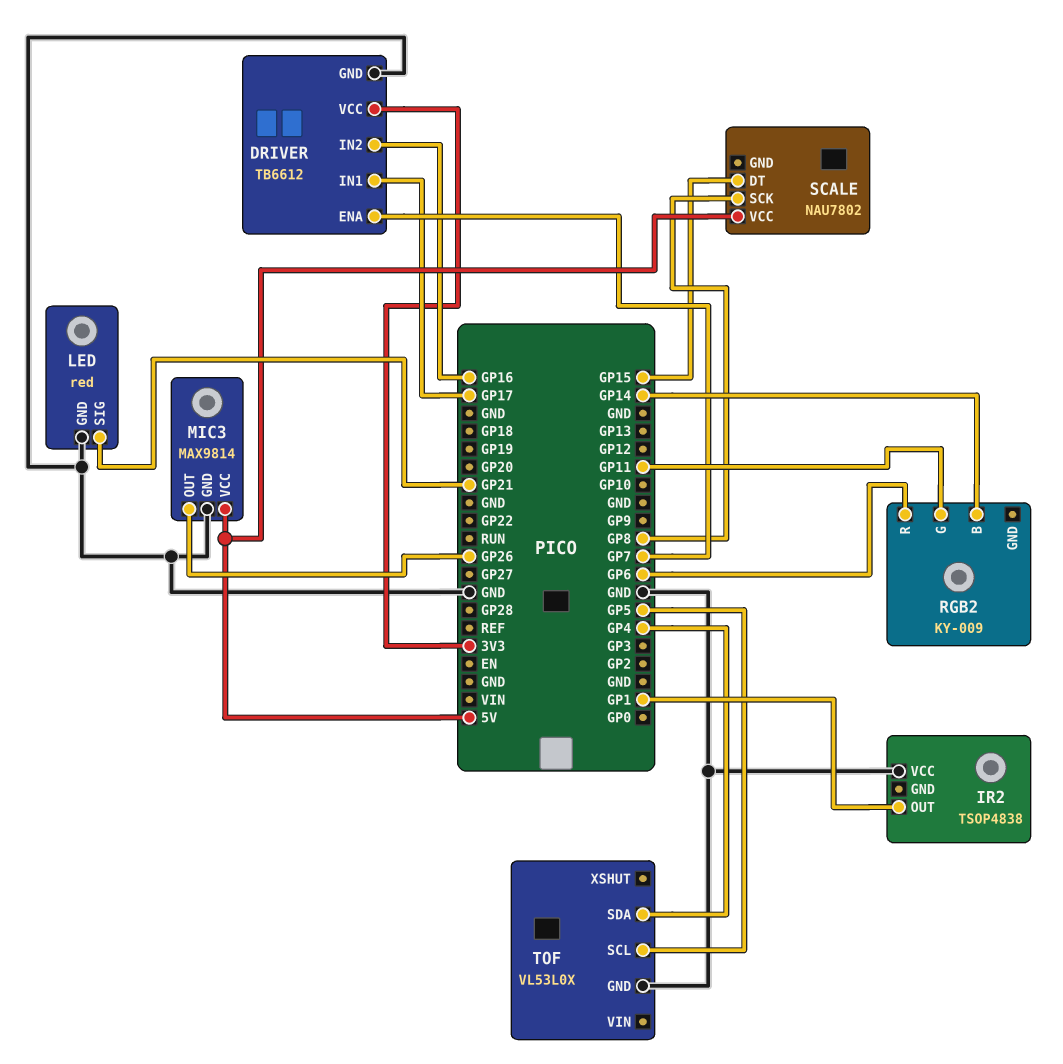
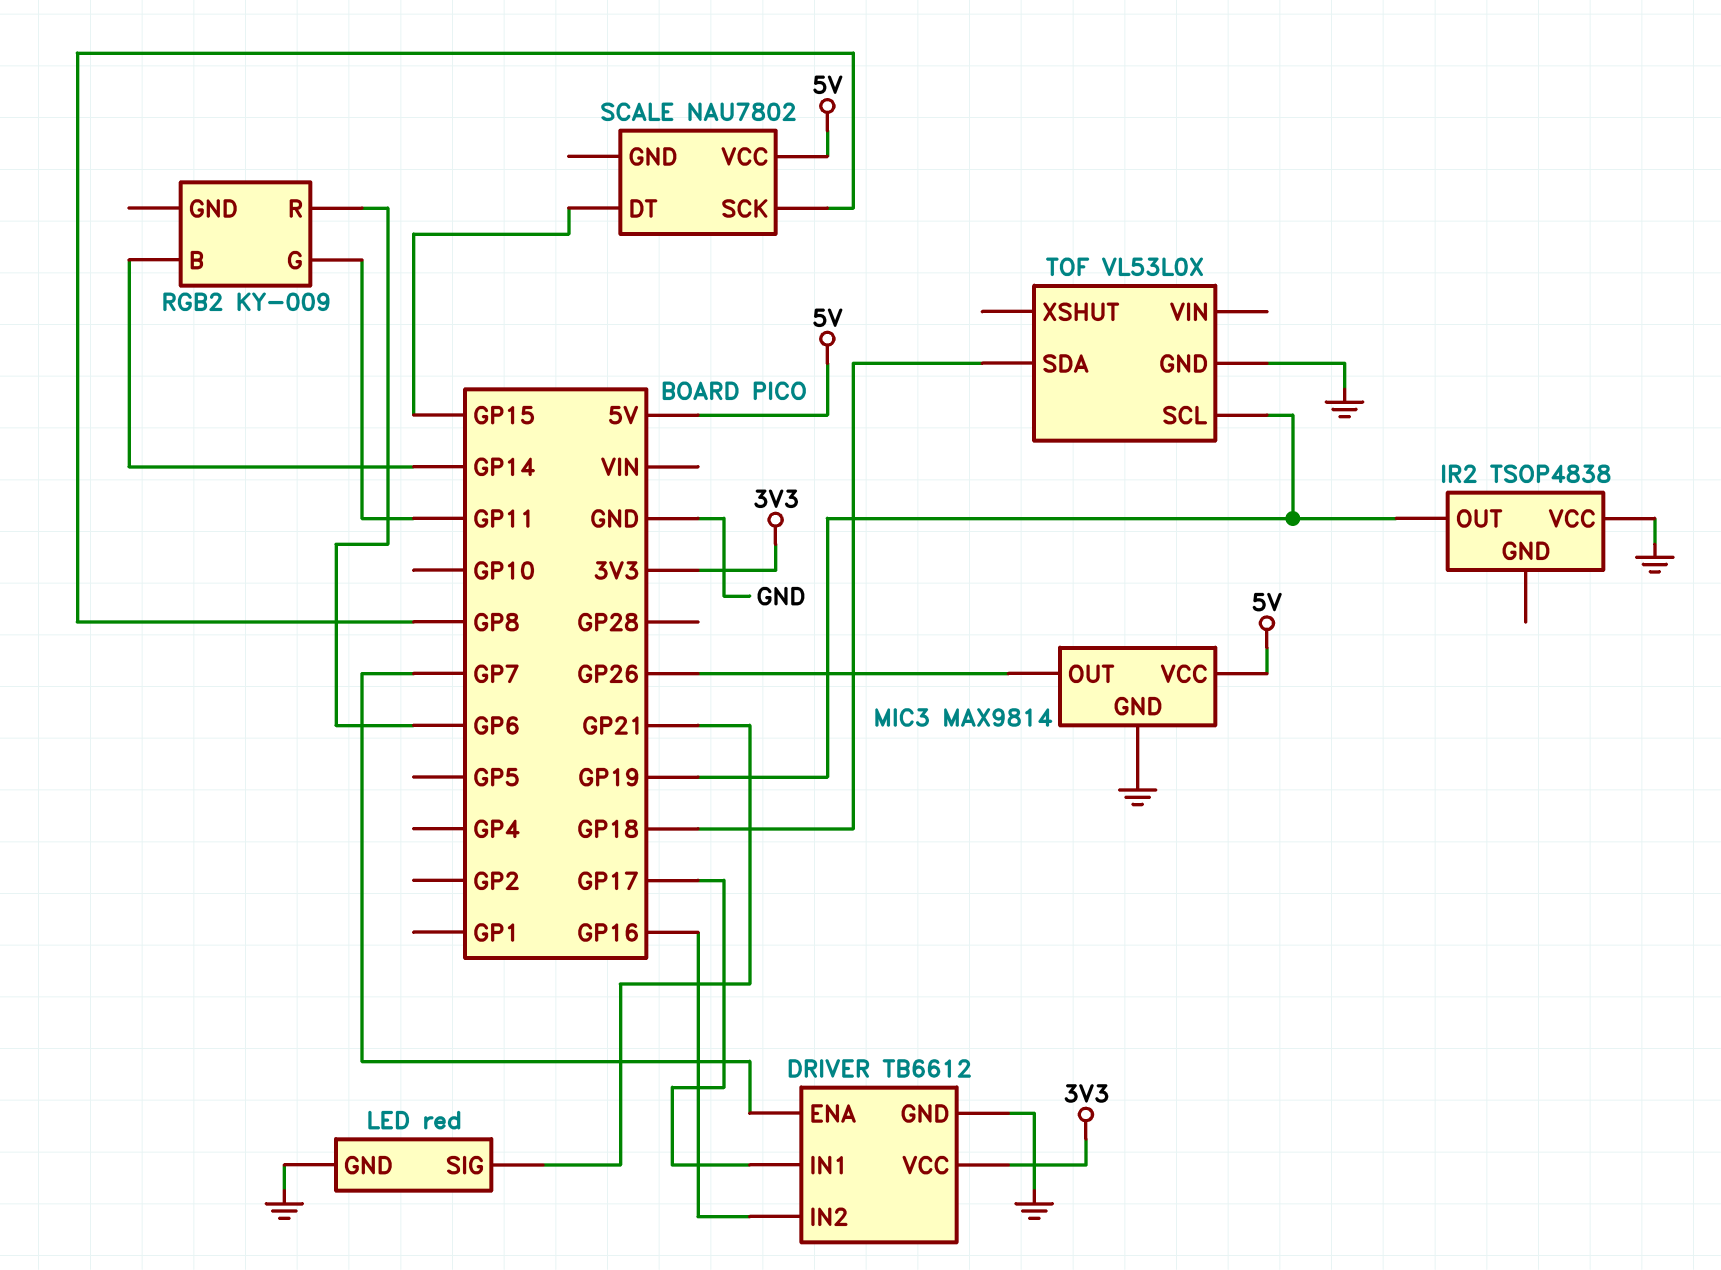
IR2 pin OUT: GP1 -> GP19
TOF pin SCL: GP5 -> GP19
TOF pin SDA: GP4 -> GP18

